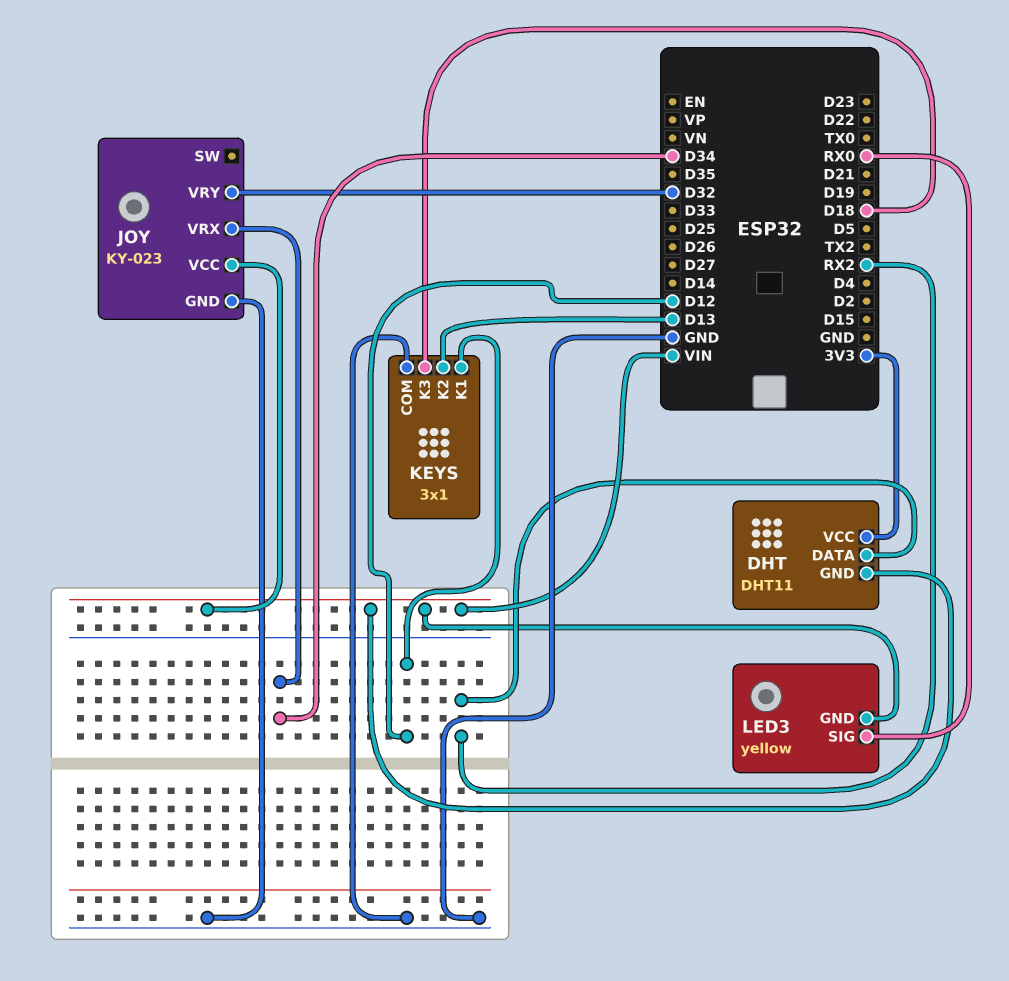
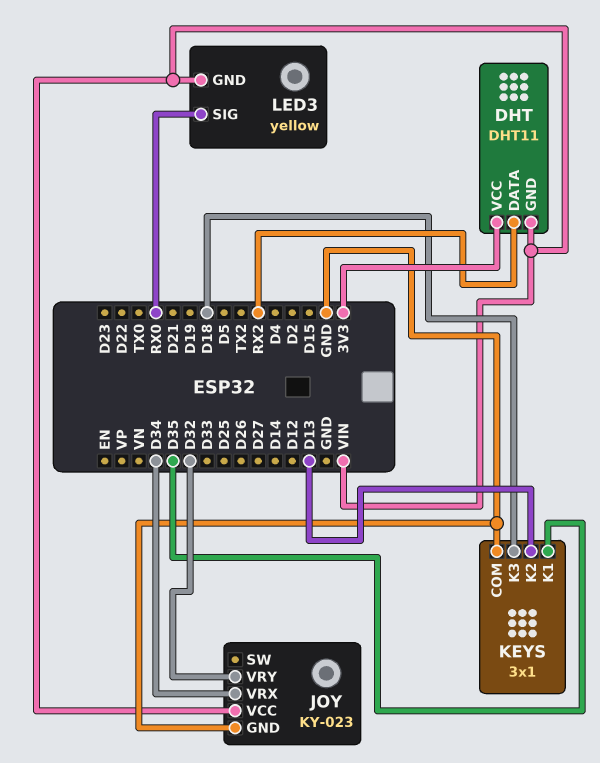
KEYS pin K1: D12 -> D35

